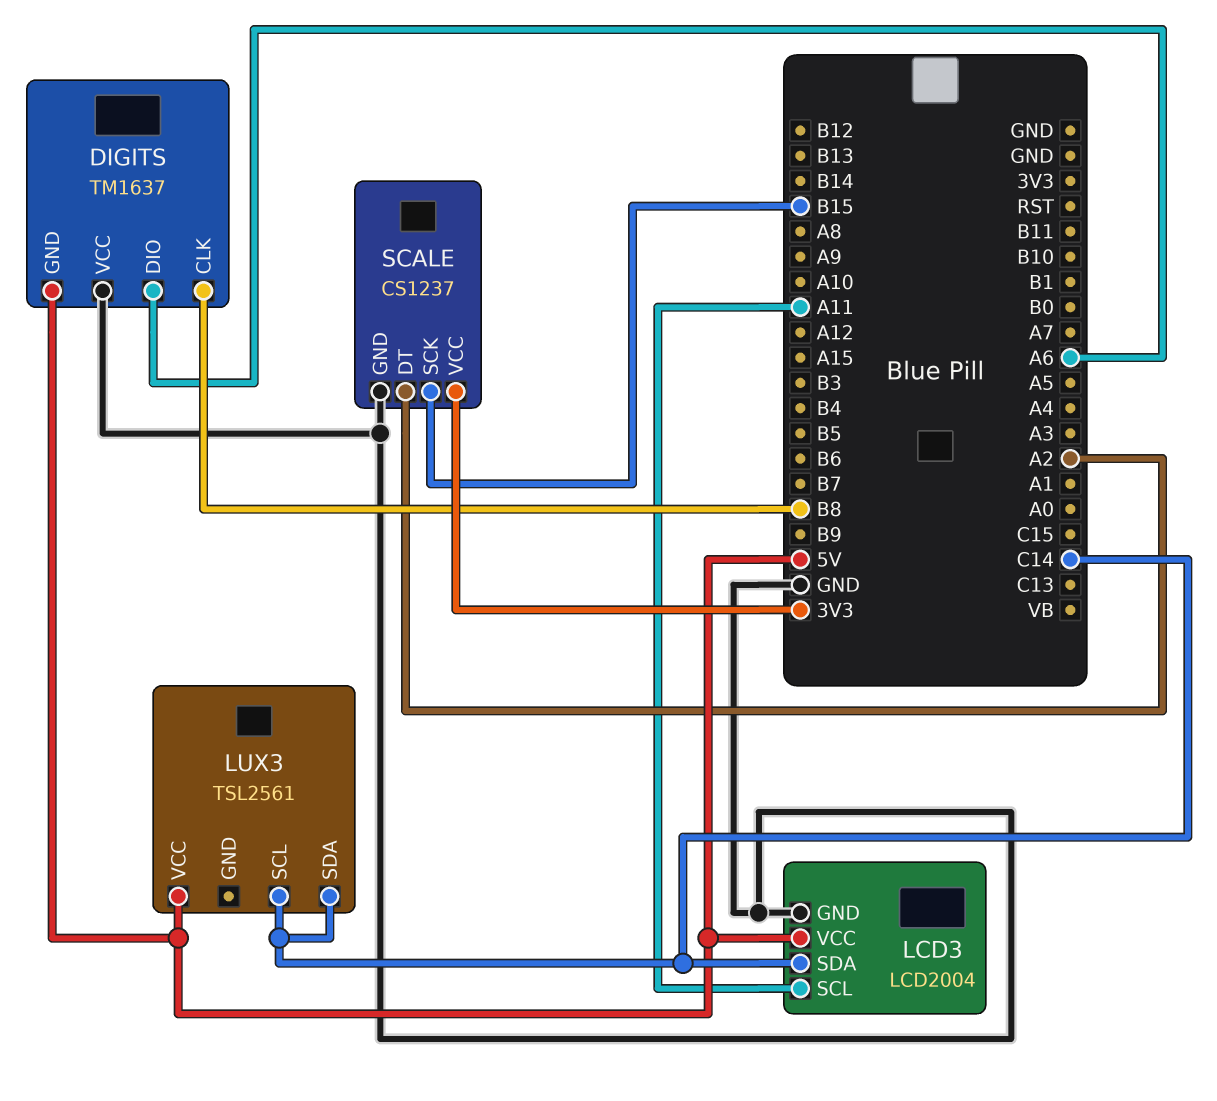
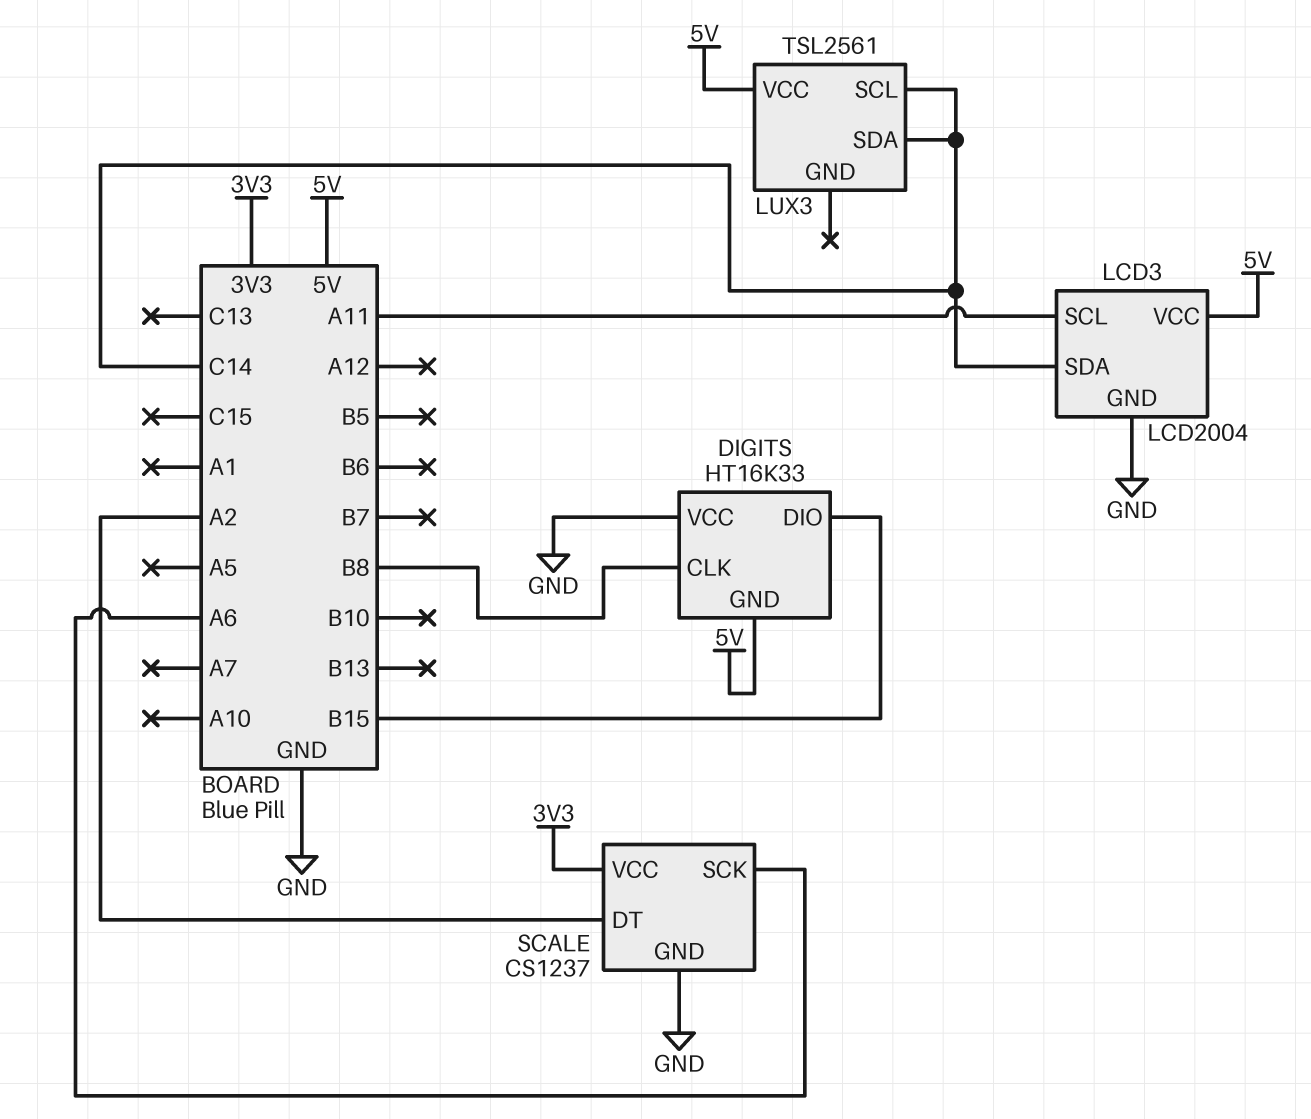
DIGITS: TM1637 -> HT16K33
DIGITS pin DIO: A6 -> B15
SCALE pin SCK: B15 -> A6

